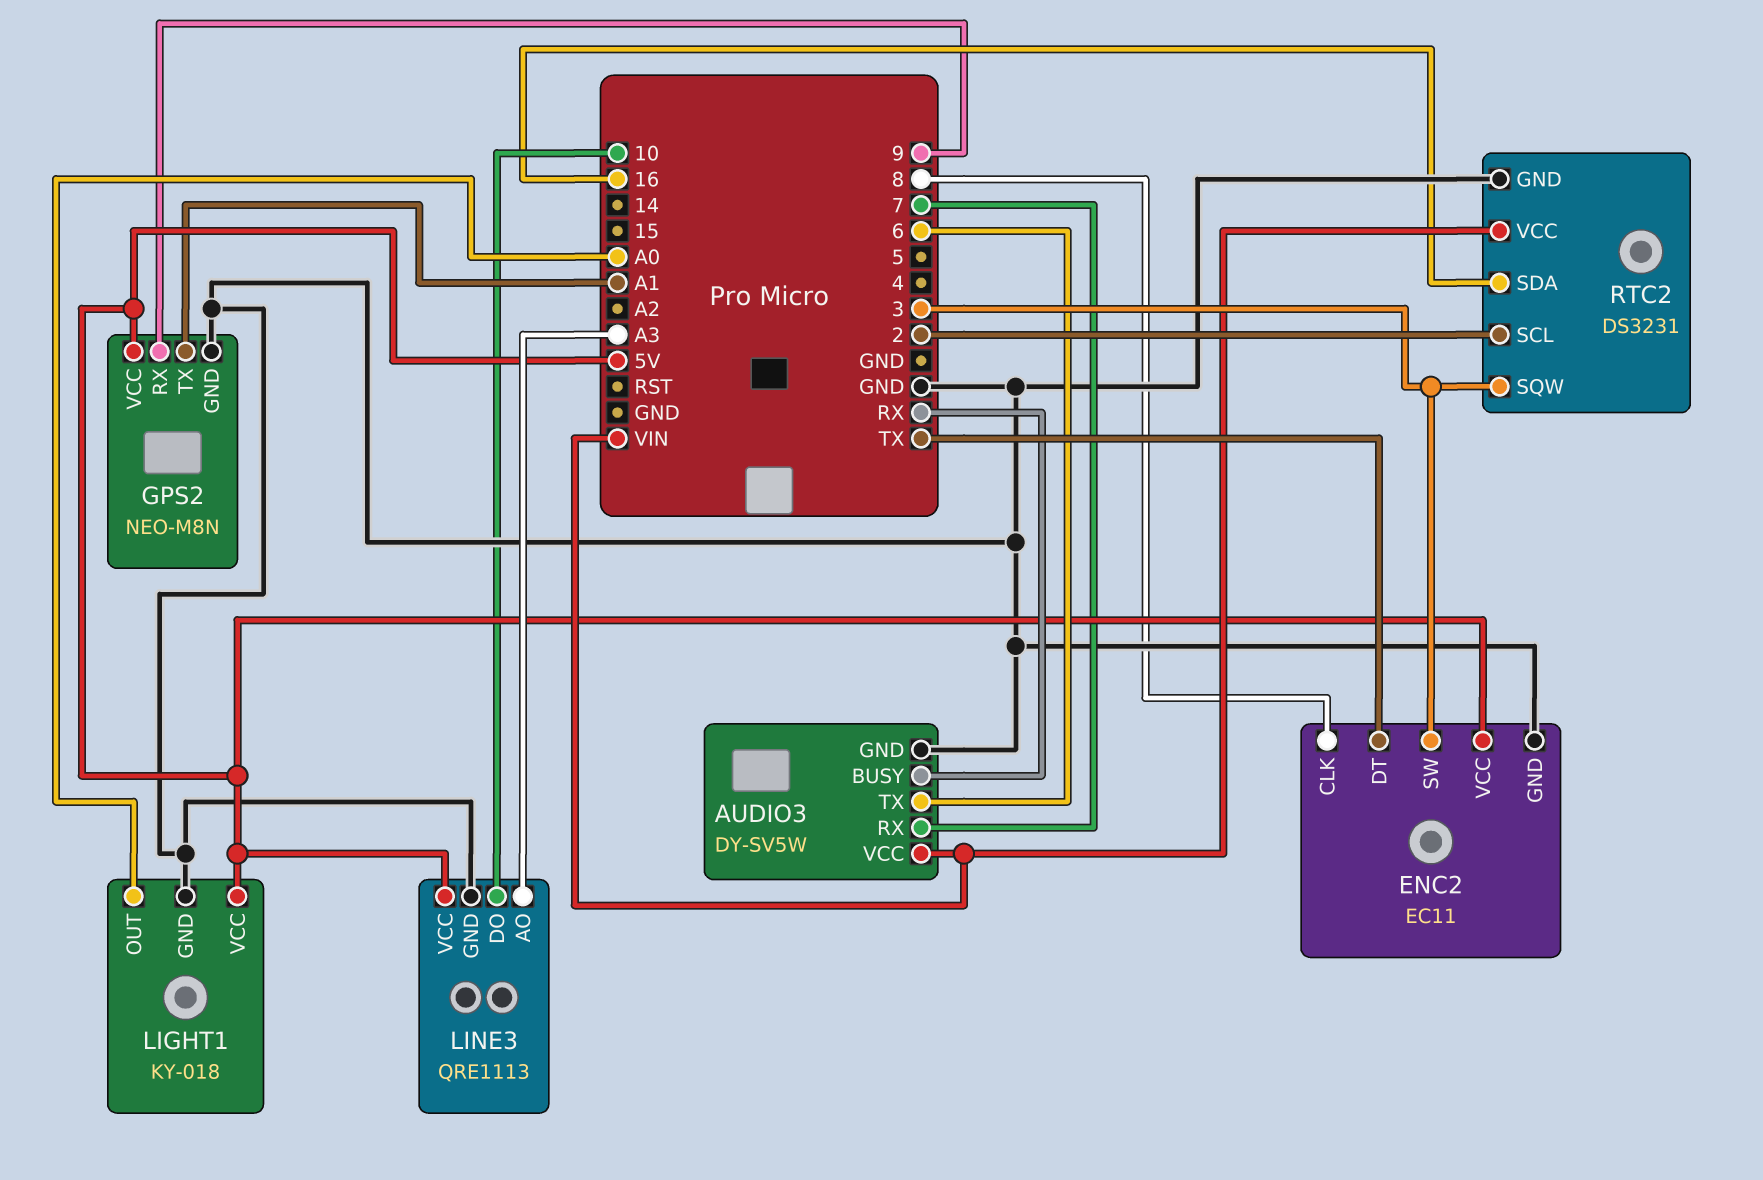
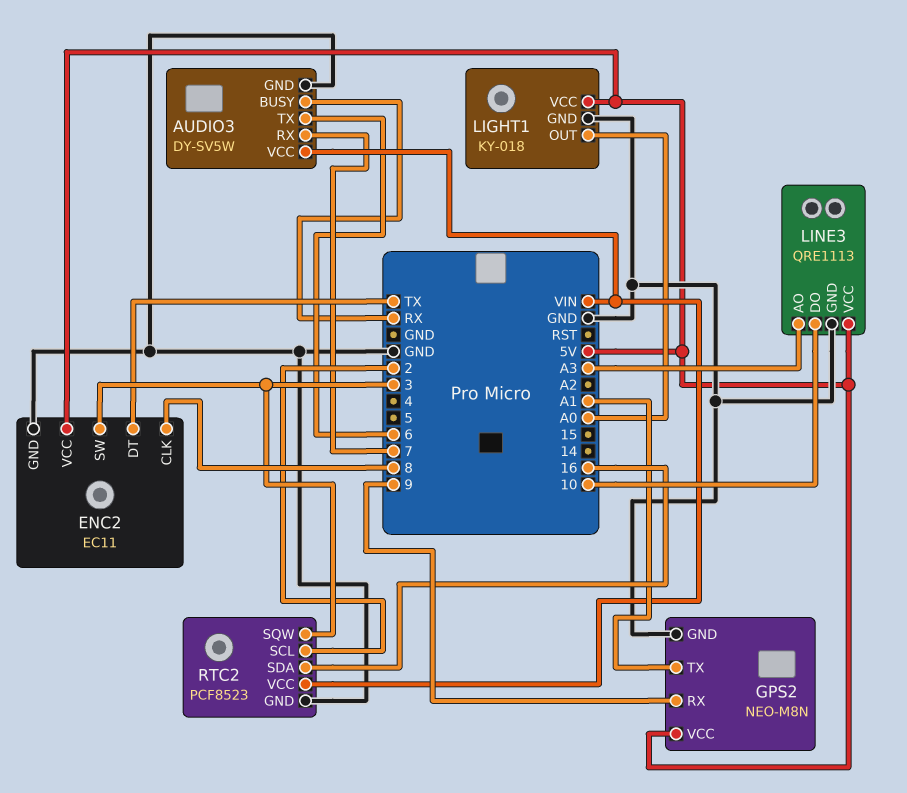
RTC2: DS3231 -> PCF8523

